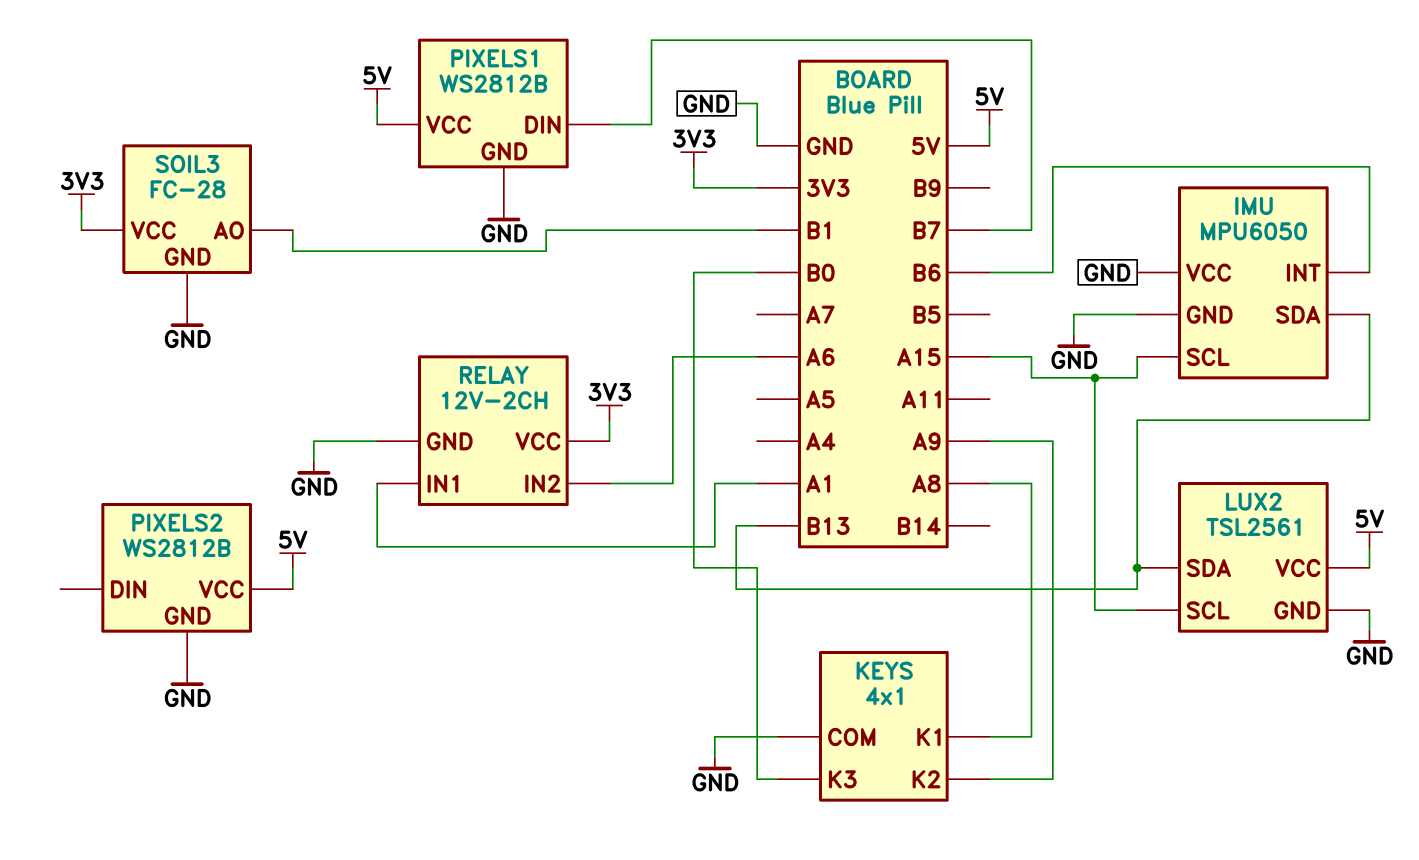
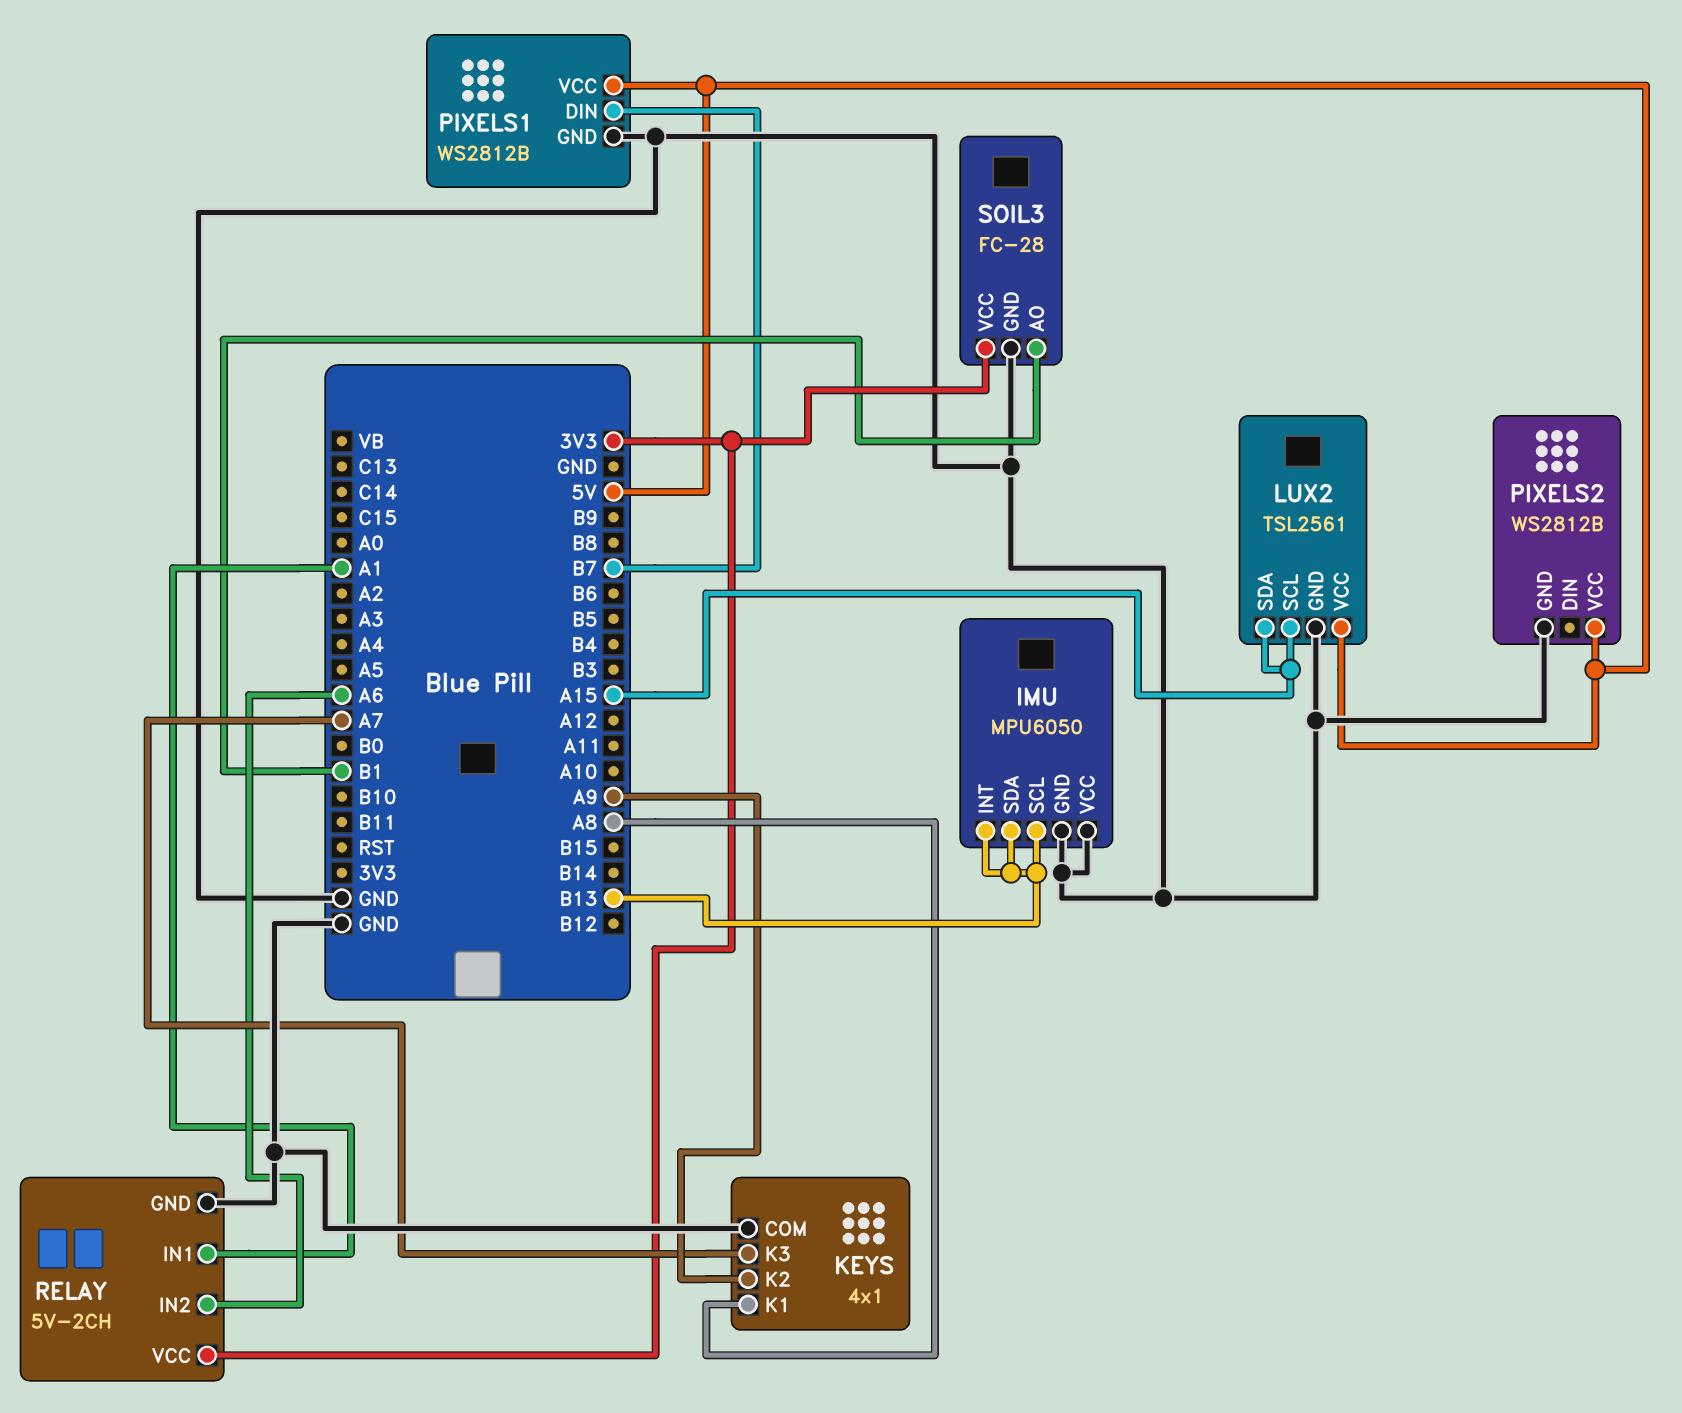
IMU pin INT: B6 -> B13
IMU pin SCL: A15 -> B13
KEYS pin K3: B0 -> A7
LUX2 pin SDA: B13 -> A15
RELAY: 12V-2CH -> 5V-2CH

